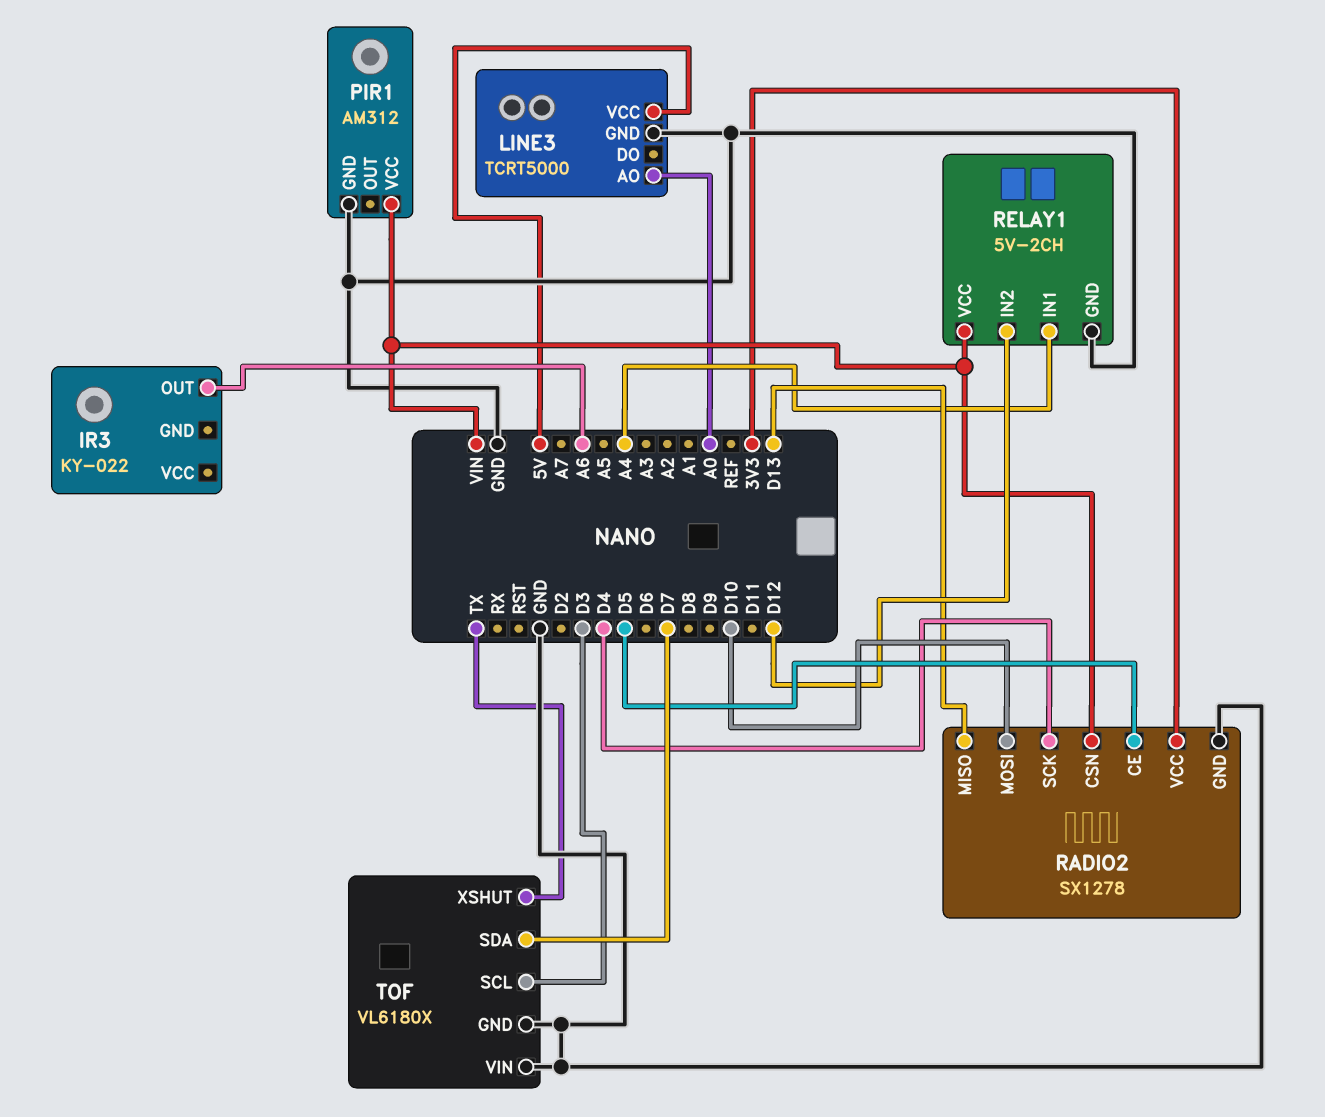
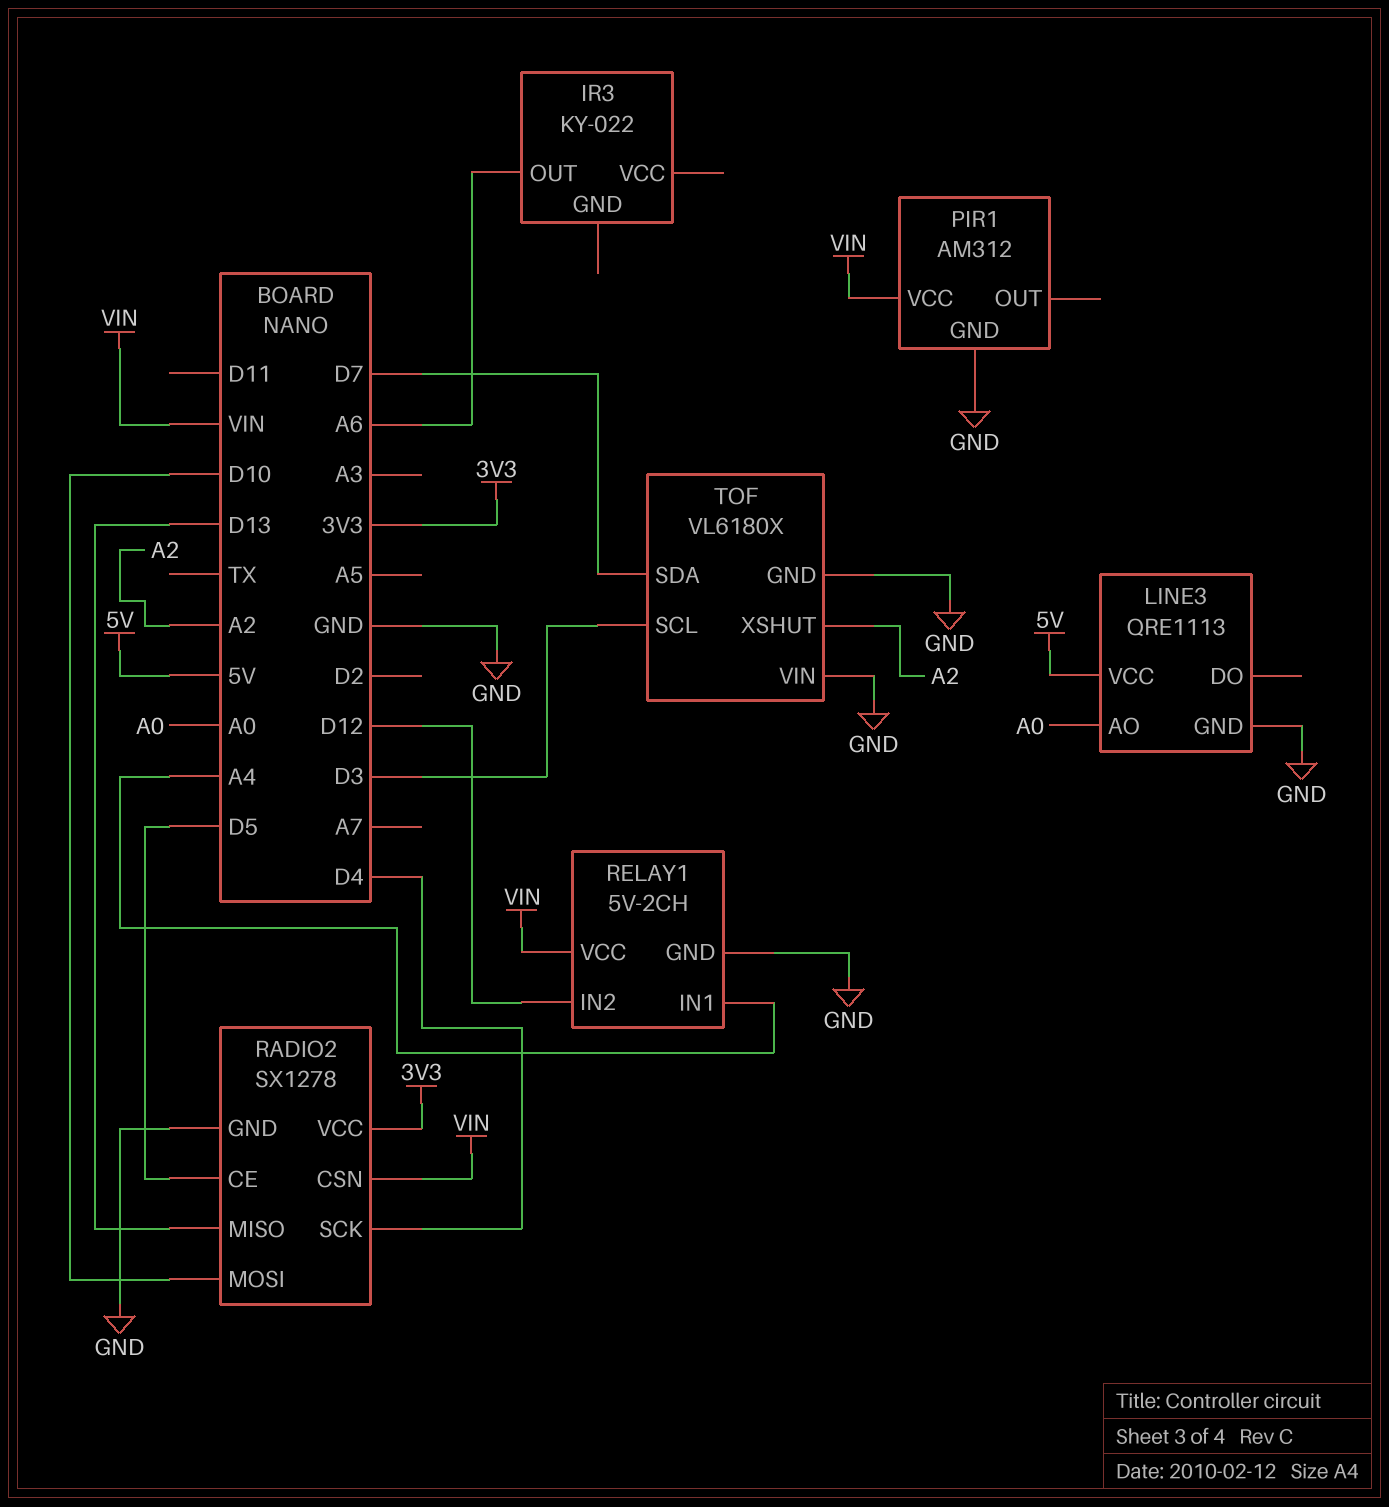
LINE3: TCRT5000 -> QRE1113
TOF pin XSHUT: TX -> A2

